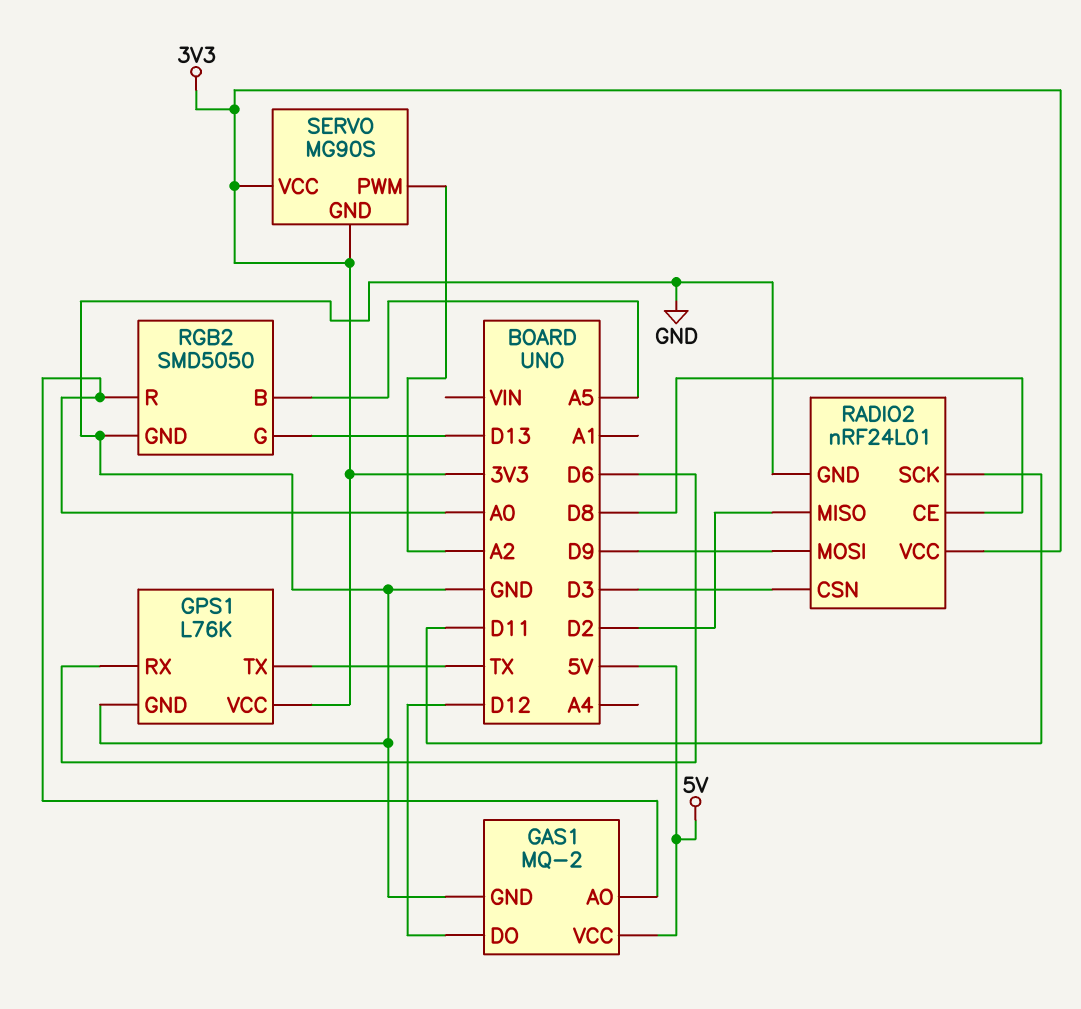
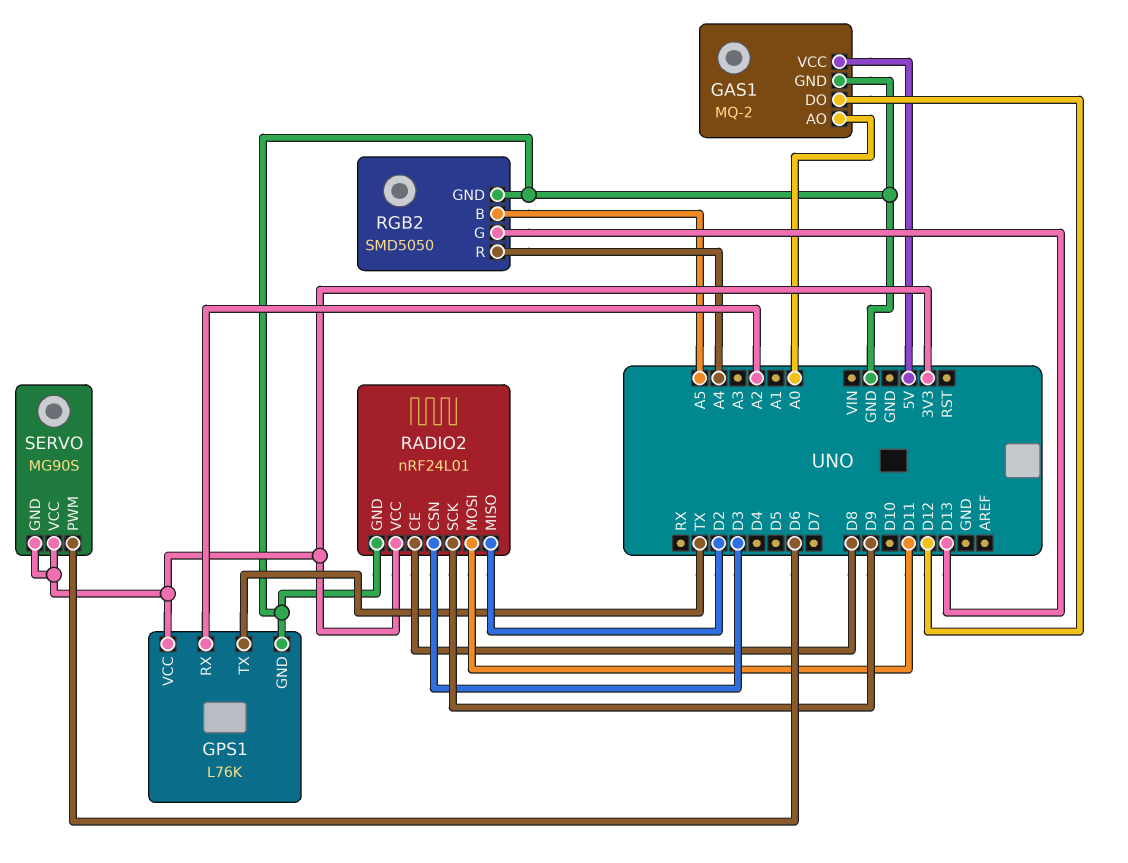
GPS1 pin RX: D6 -> A2
RADIO2 pin MOSI: D9 -> D11
RADIO2 pin SCK: D11 -> D9
RGB2 pin R: A0 -> A4
SERVO pin PWM: A2 -> D6

